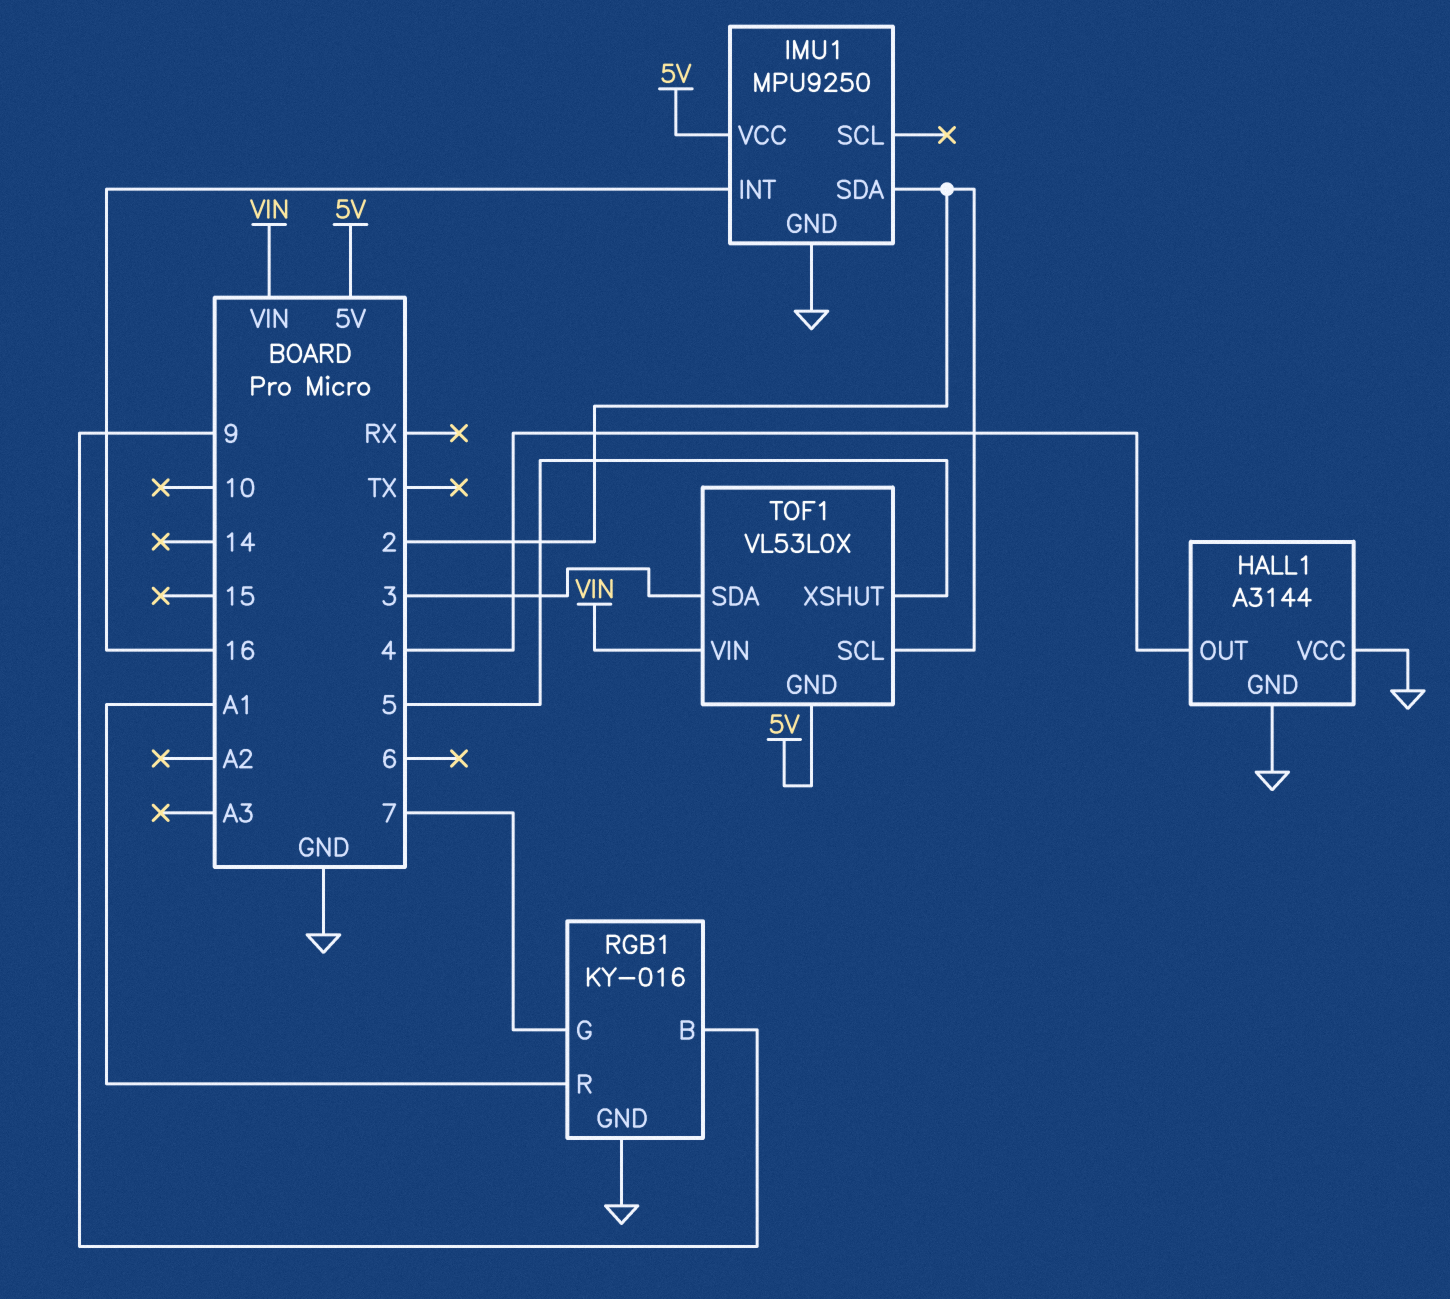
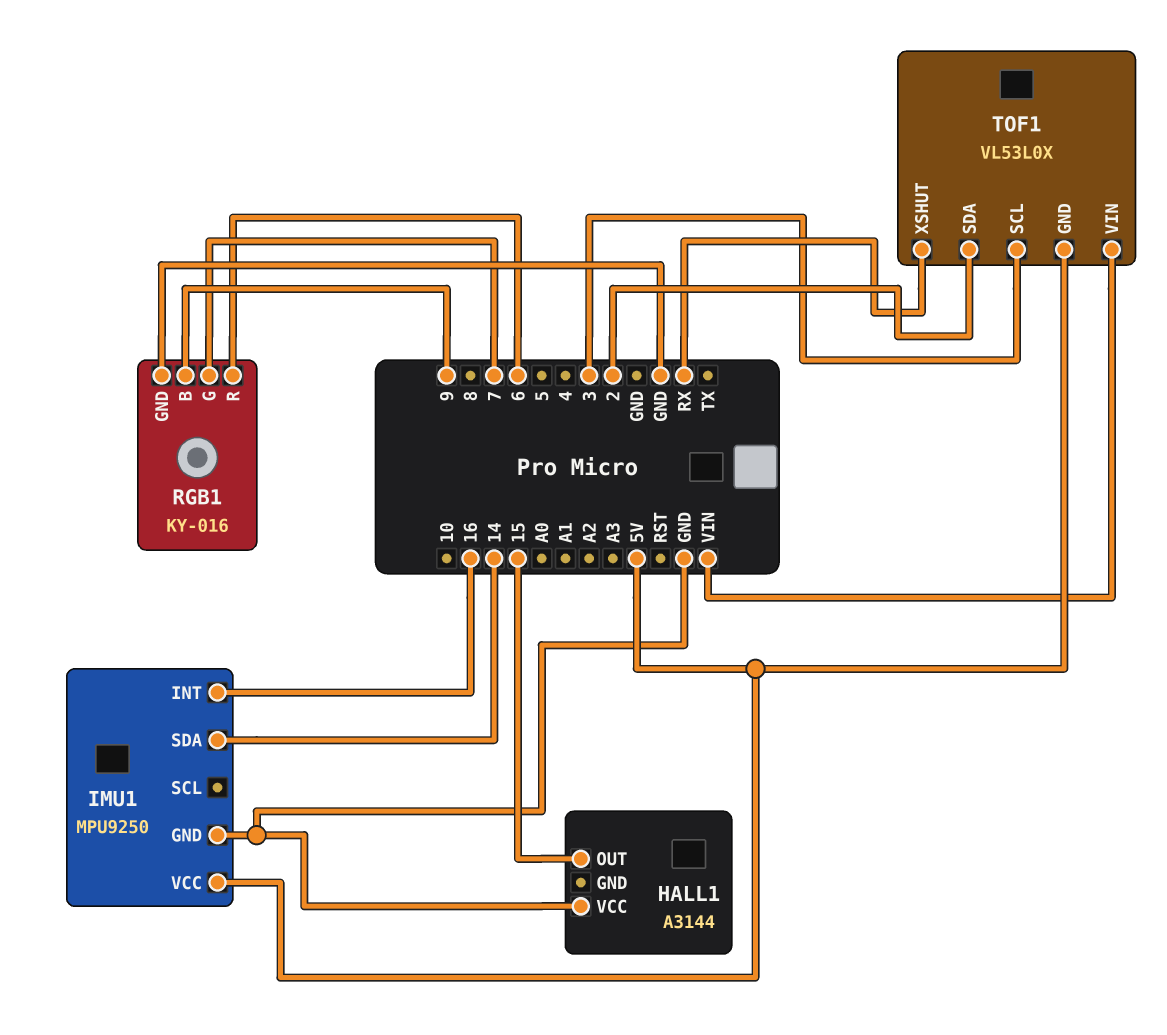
HALL1 pin GND: GND -> none
HALL1 pin OUT: 4 -> 15
IMU1 pin SDA: 2 -> 14
RGB1 pin R: A1 -> 6
TOF1 pin SCL: 2 -> 3
TOF1 pin SDA: 3 -> 2
TOF1 pin XSHUT: 5 -> RX

